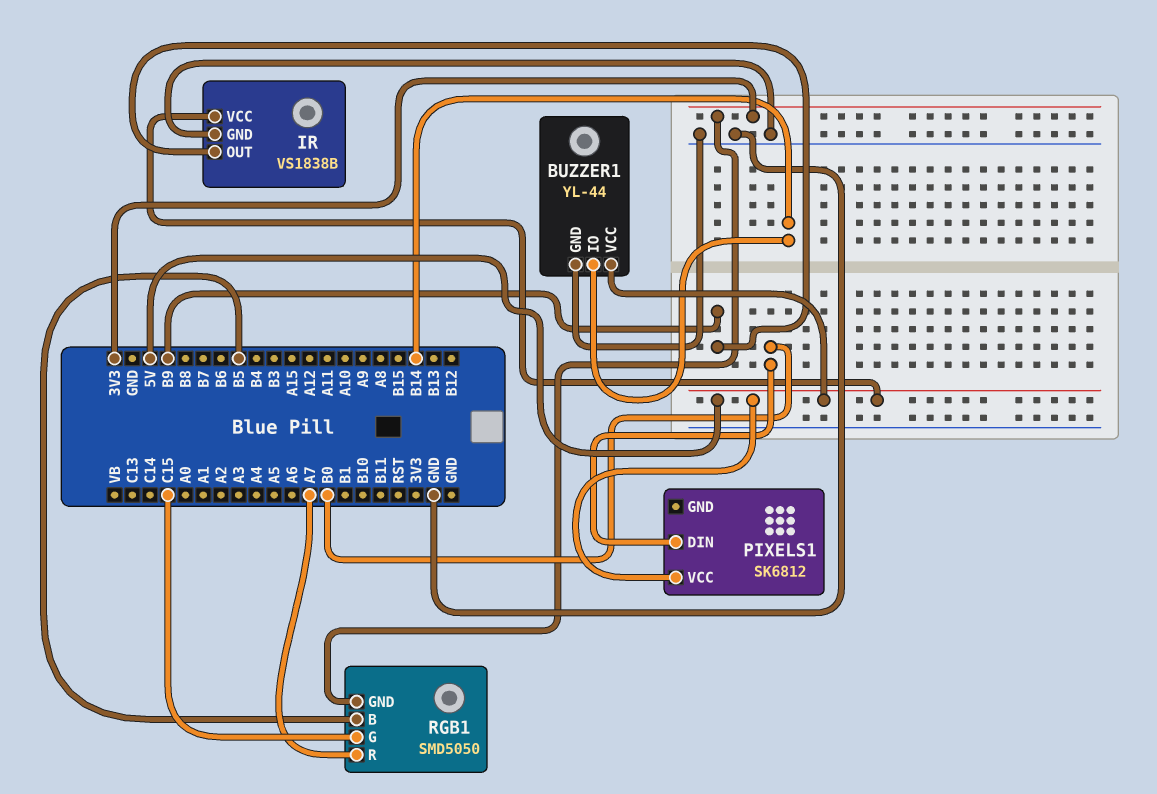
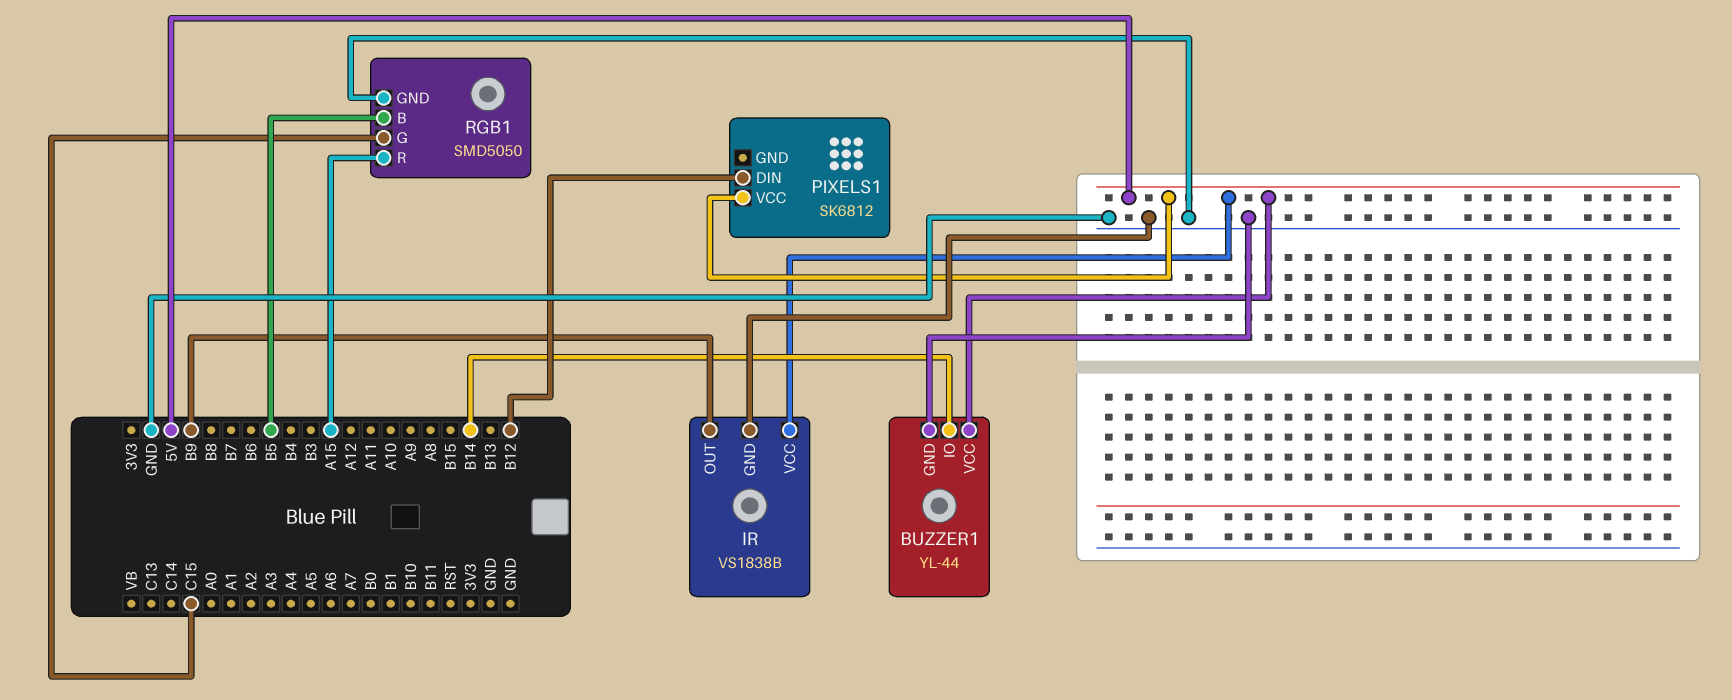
PIXELS1 pin DIN: B0 -> B12
RGB1 pin GND: 3V3 -> GND
RGB1 pin R: A7 -> A15

